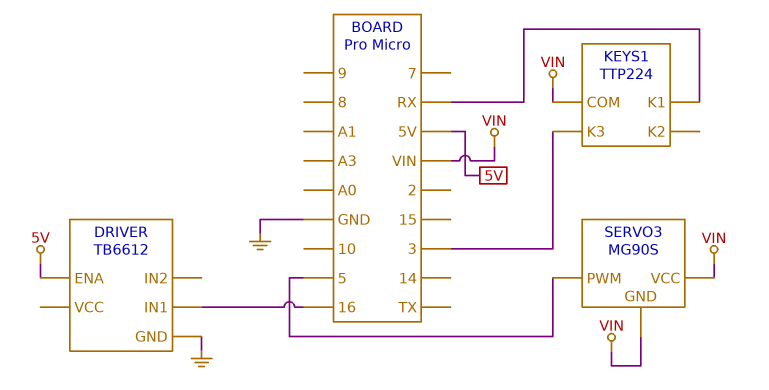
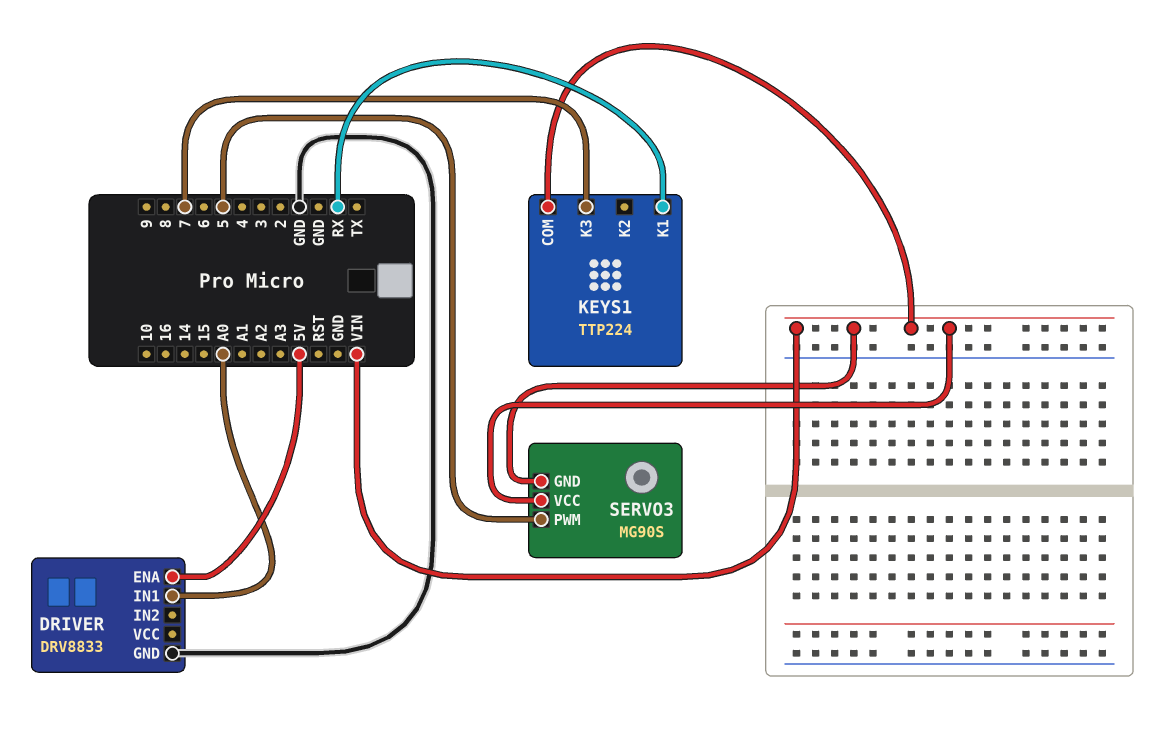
DRIVER: TB6612 -> DRV8833
DRIVER pin IN1: 16 -> A0
KEYS1 pin K3: 3 -> 7

